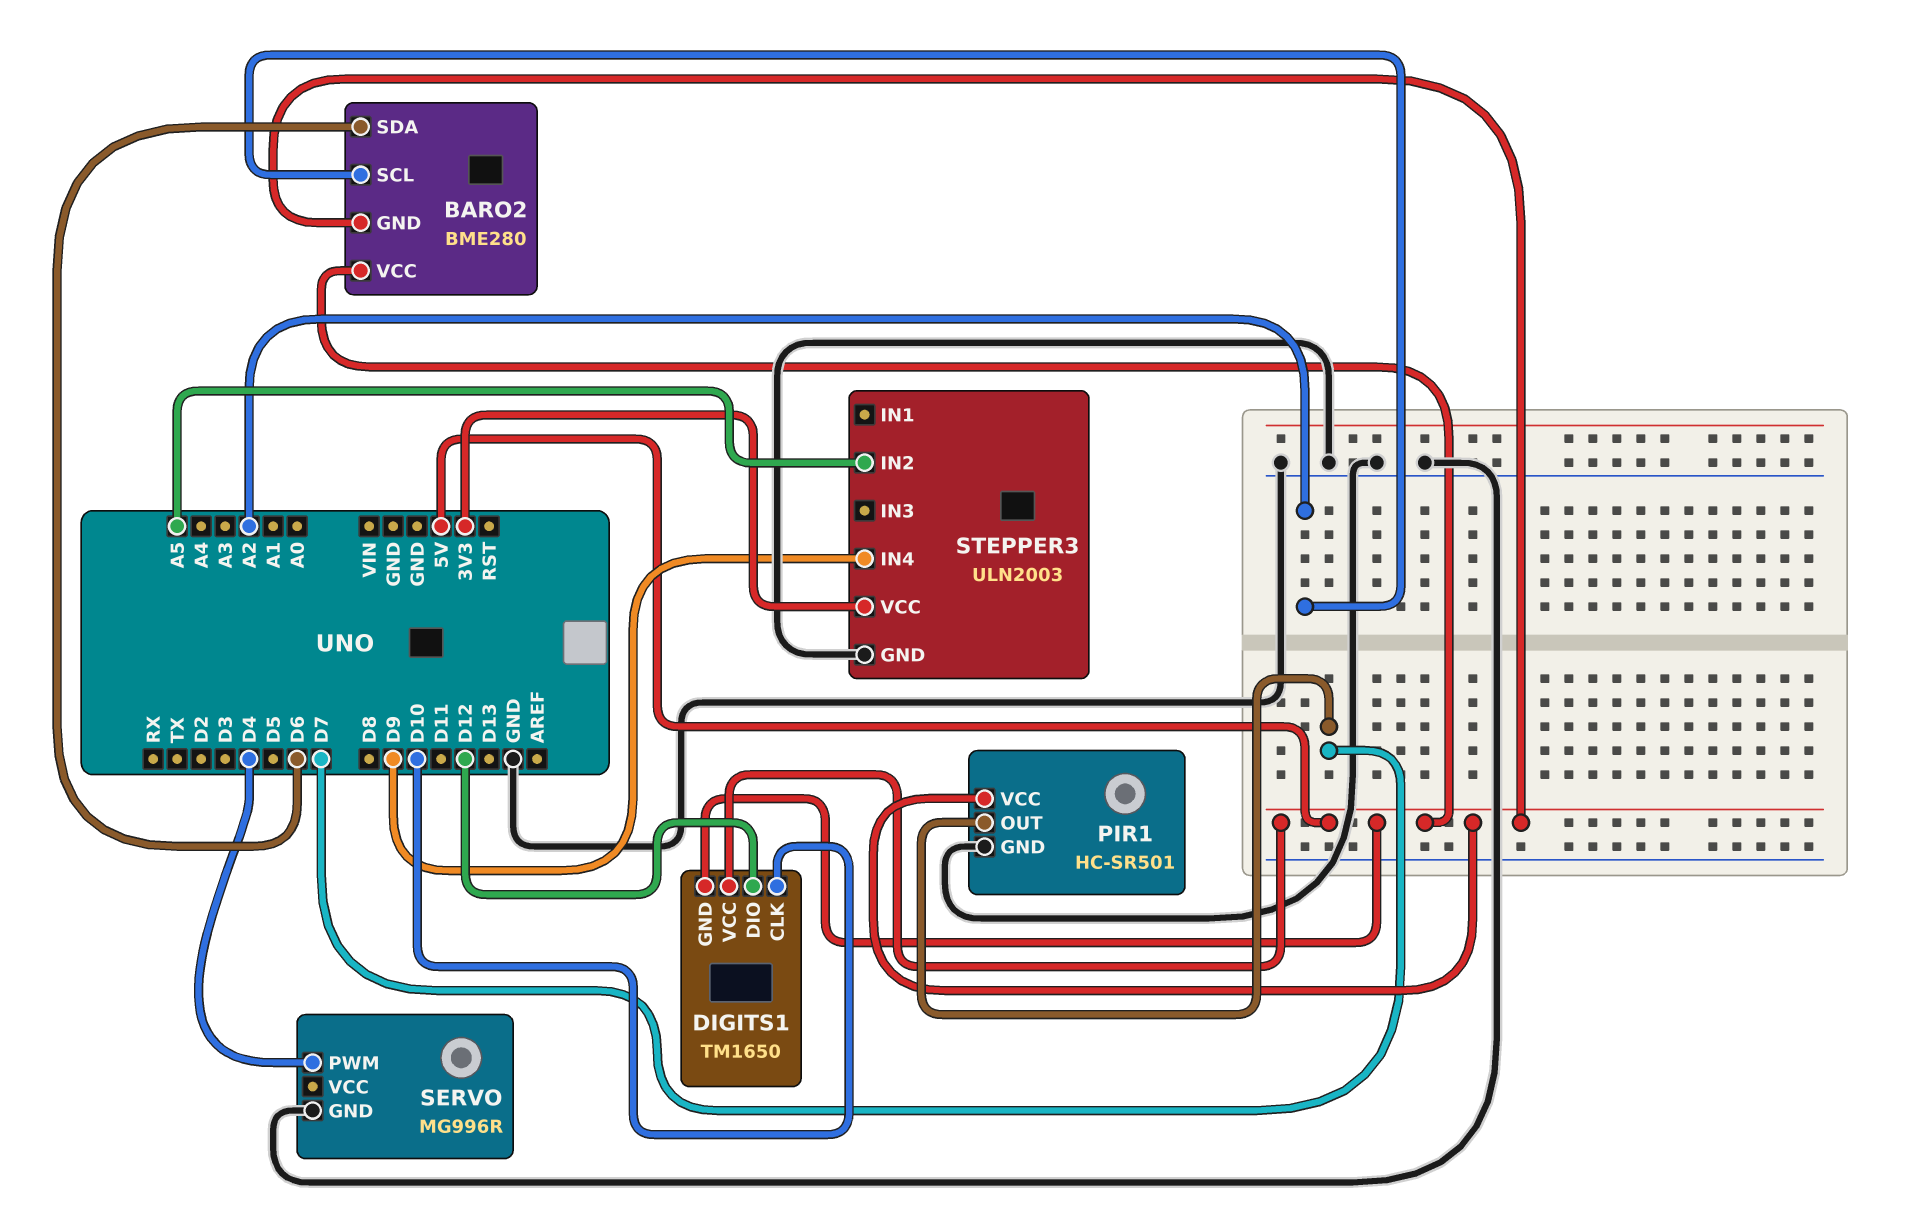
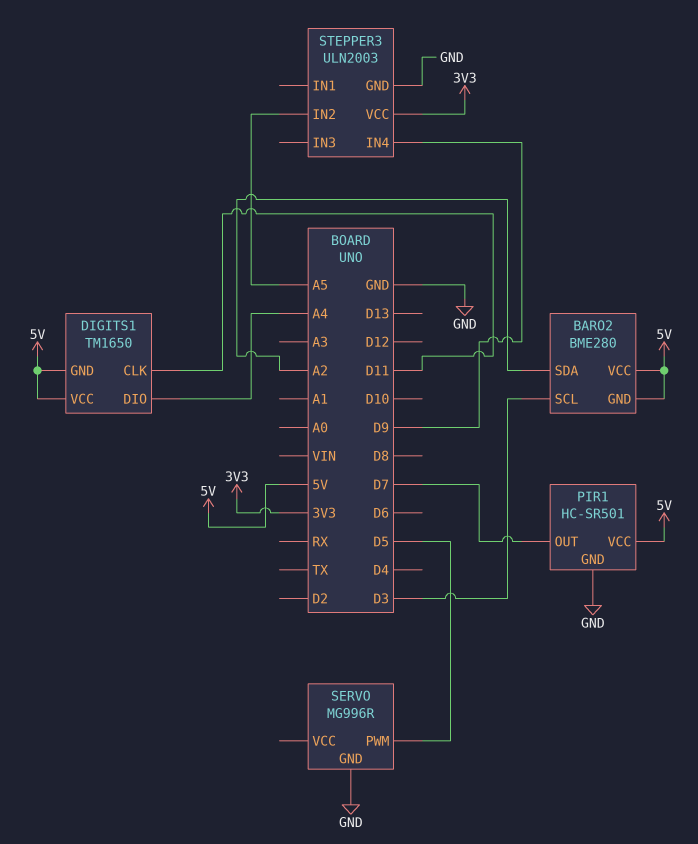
BARO2 pin SCL: A2 -> D3
BARO2 pin SDA: D6 -> A2
DIGITS1 pin CLK: D10 -> D11
DIGITS1 pin DIO: D12 -> A4
SERVO pin PWM: D4 -> D5

